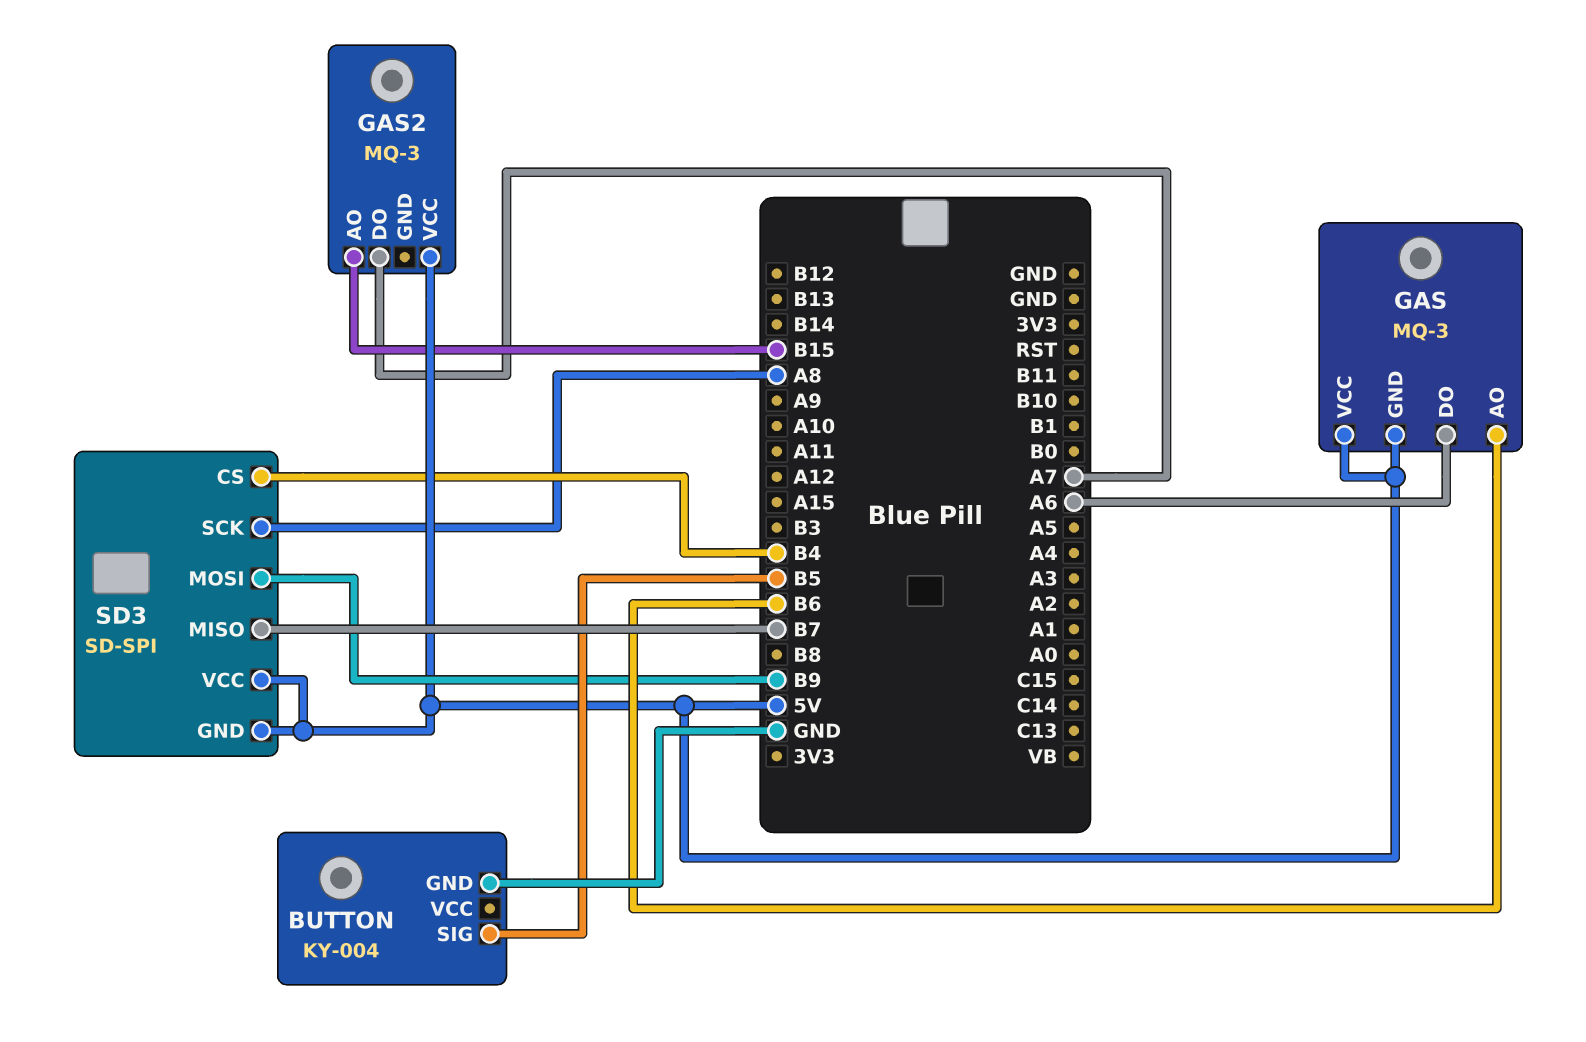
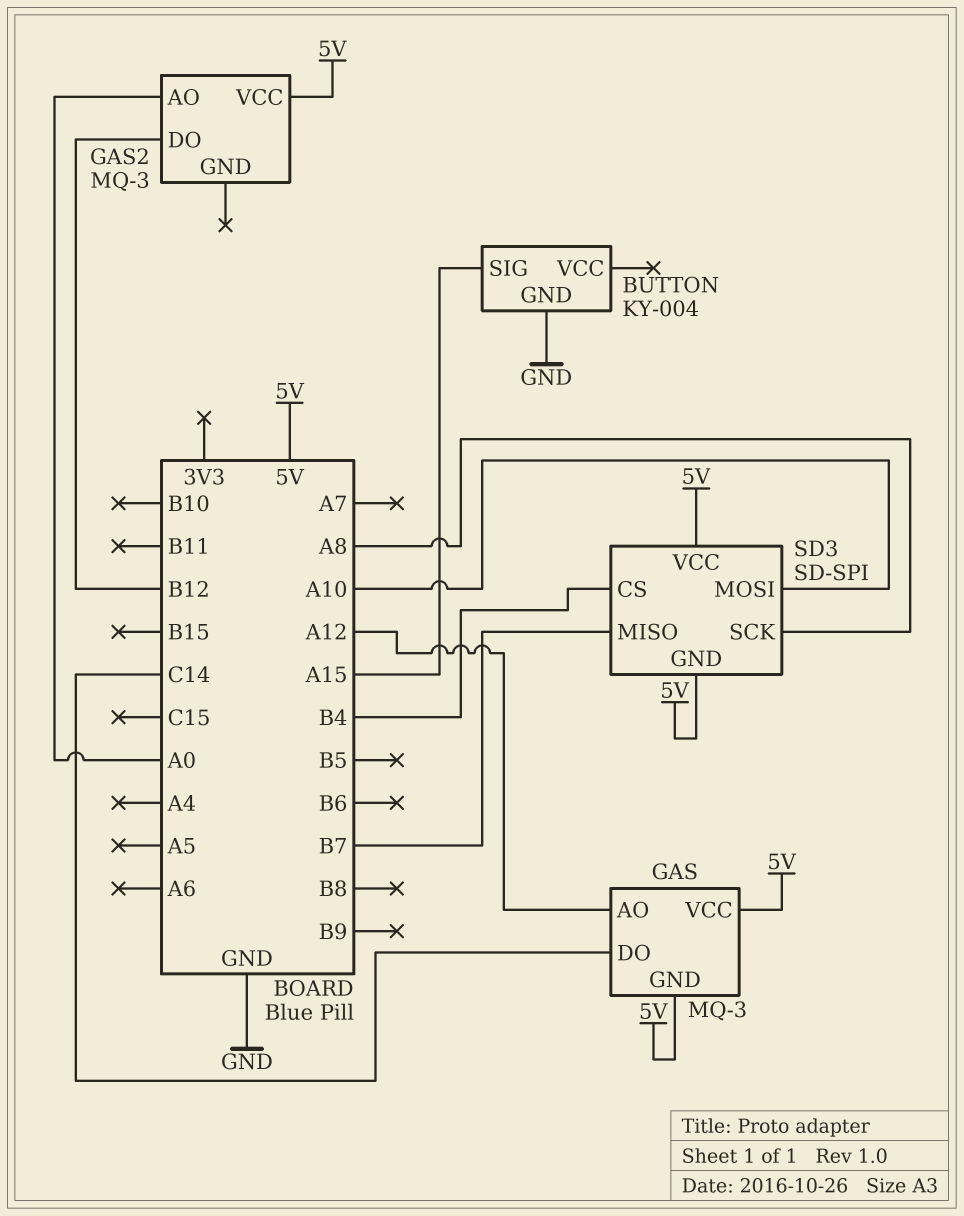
BUTTON pin SIG: B5 -> A15
GAS pin AO: B6 -> A12
GAS pin DO: A6 -> C14
GAS2 pin AO: B15 -> A0
GAS2 pin DO: A7 -> B12
SD3 pin MOSI: B9 -> A10

